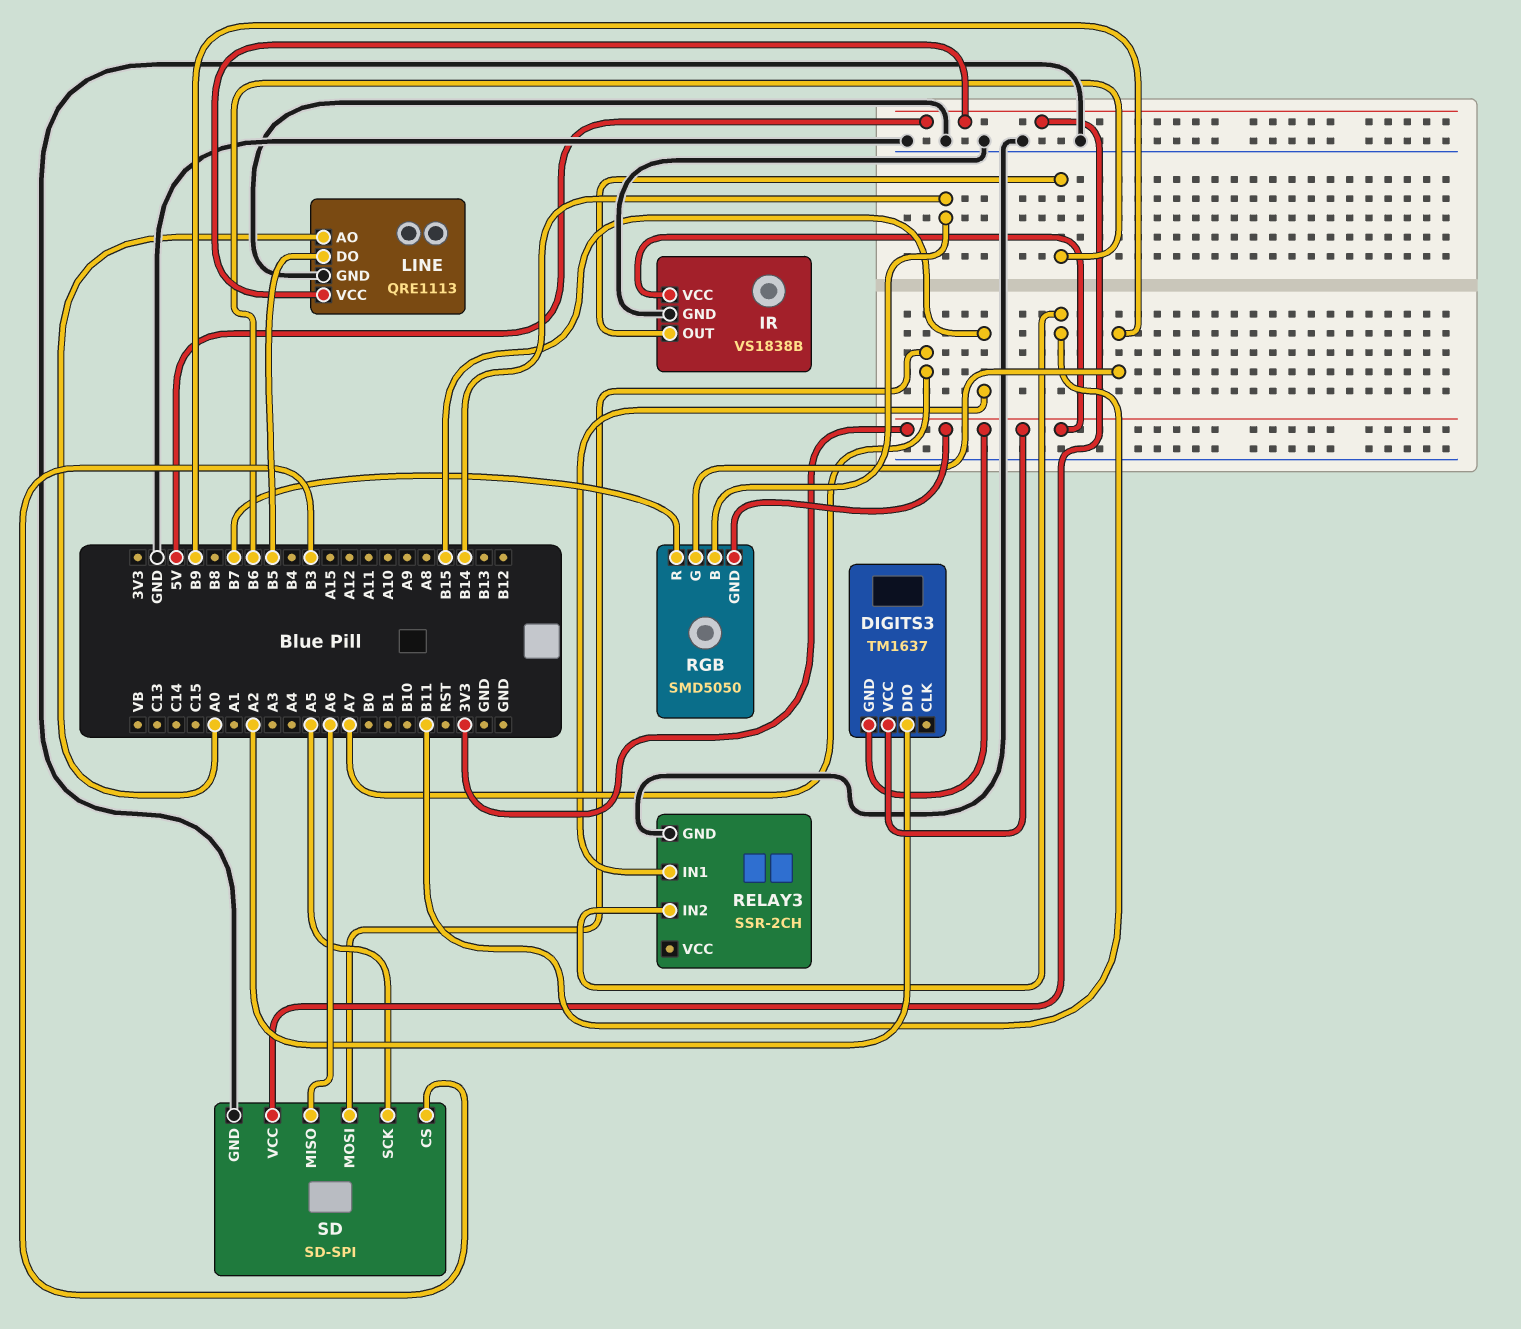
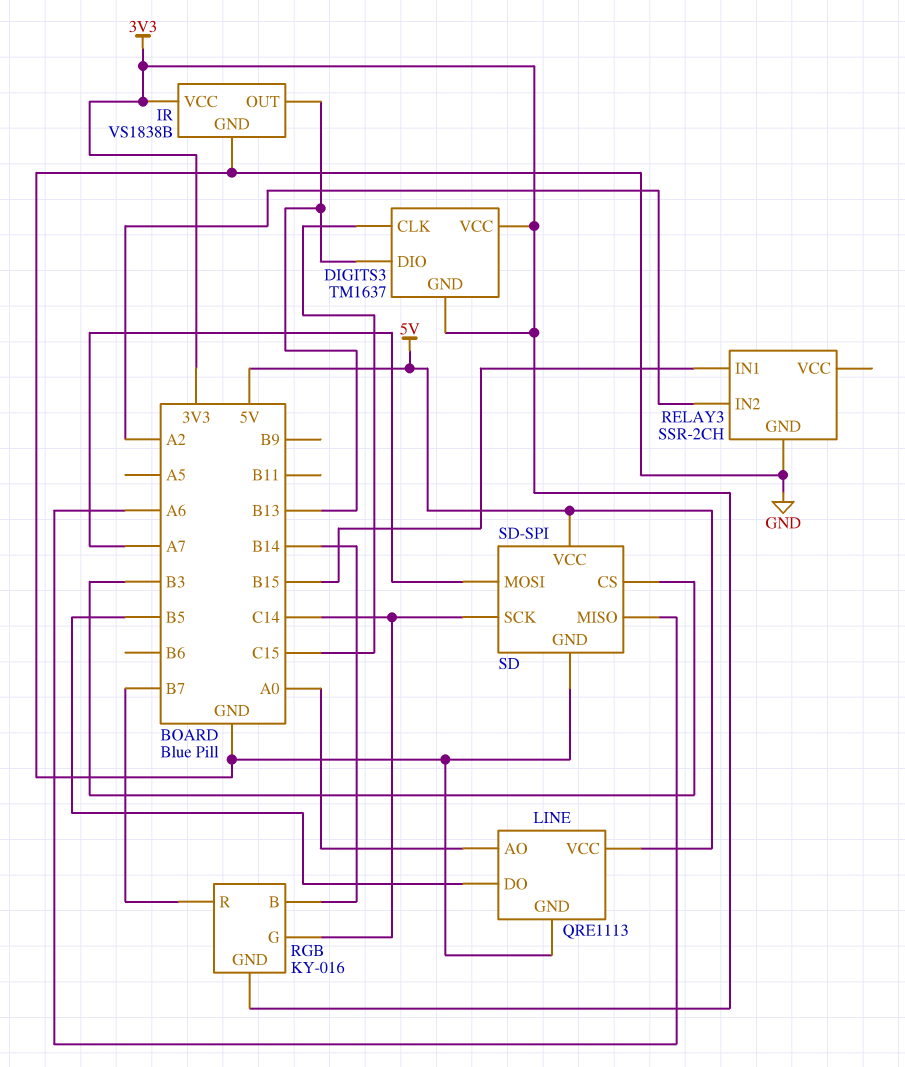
DIGITS3 pin CLK: none -> C15
DIGITS3 pin DIO: A2 -> B13
IR pin OUT: B6 -> B13
RELAY3 pin IN2: B11 -> A2
RGB: SMD5050 -> KY-016
RGB pin G: B9 -> C14
SD pin SCK: A5 -> C14

